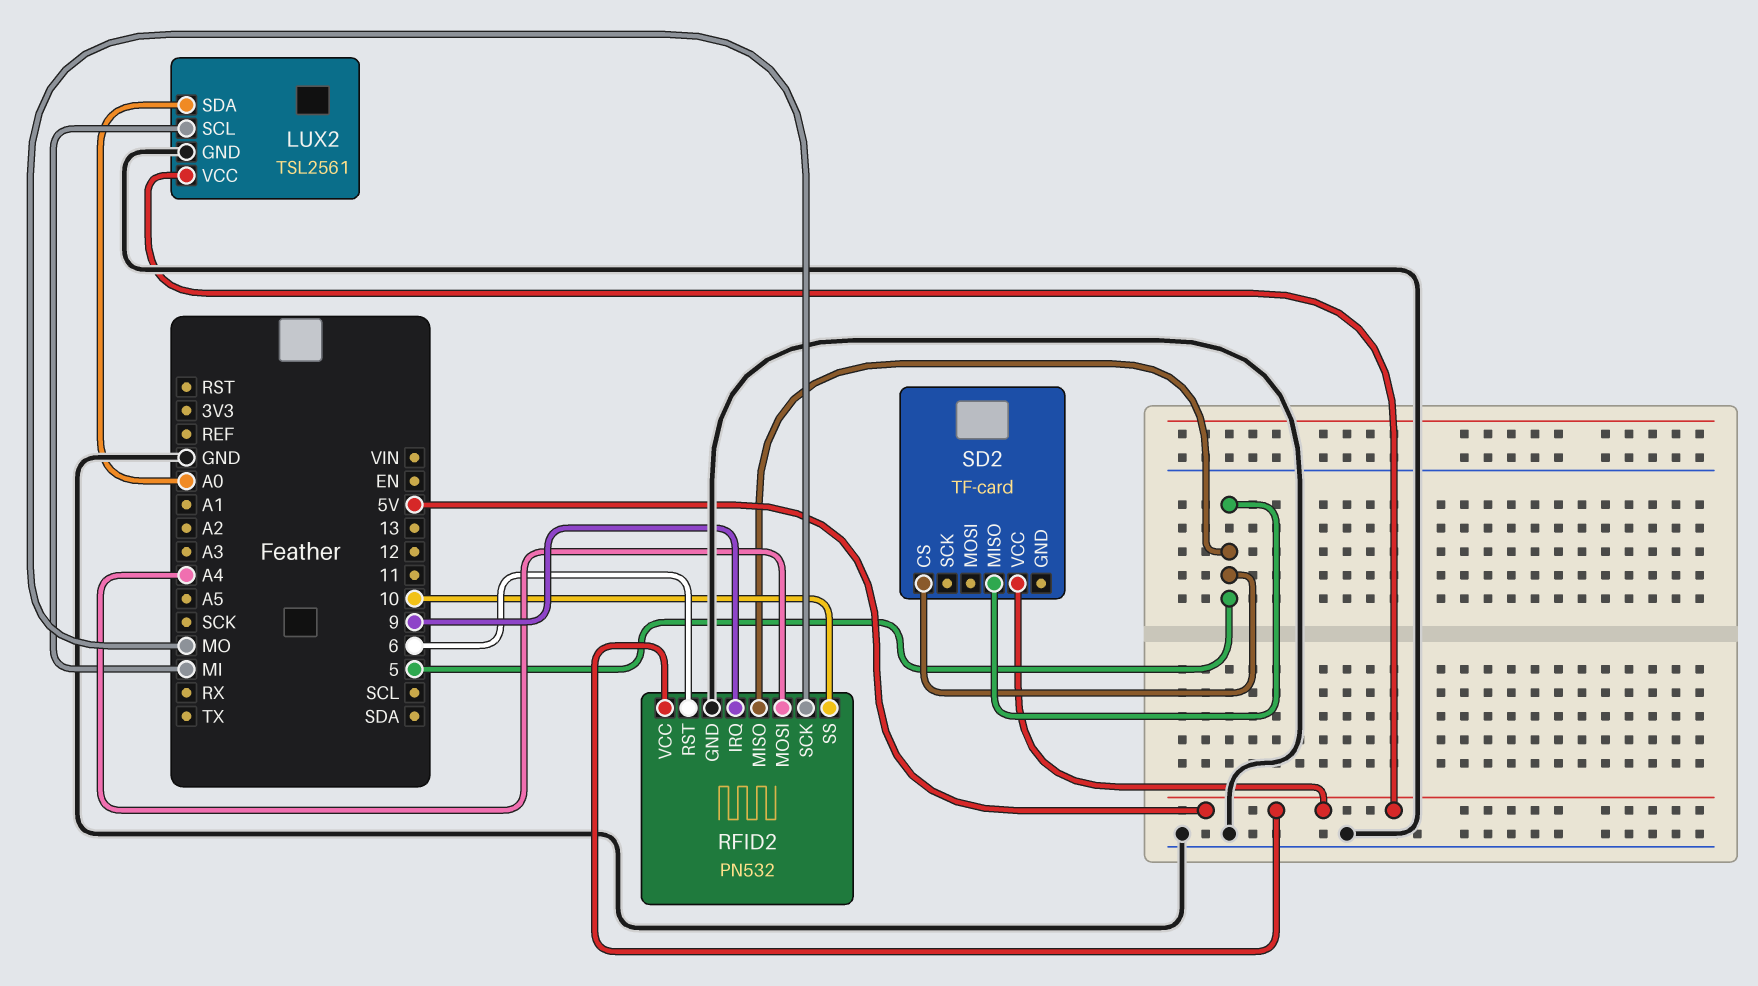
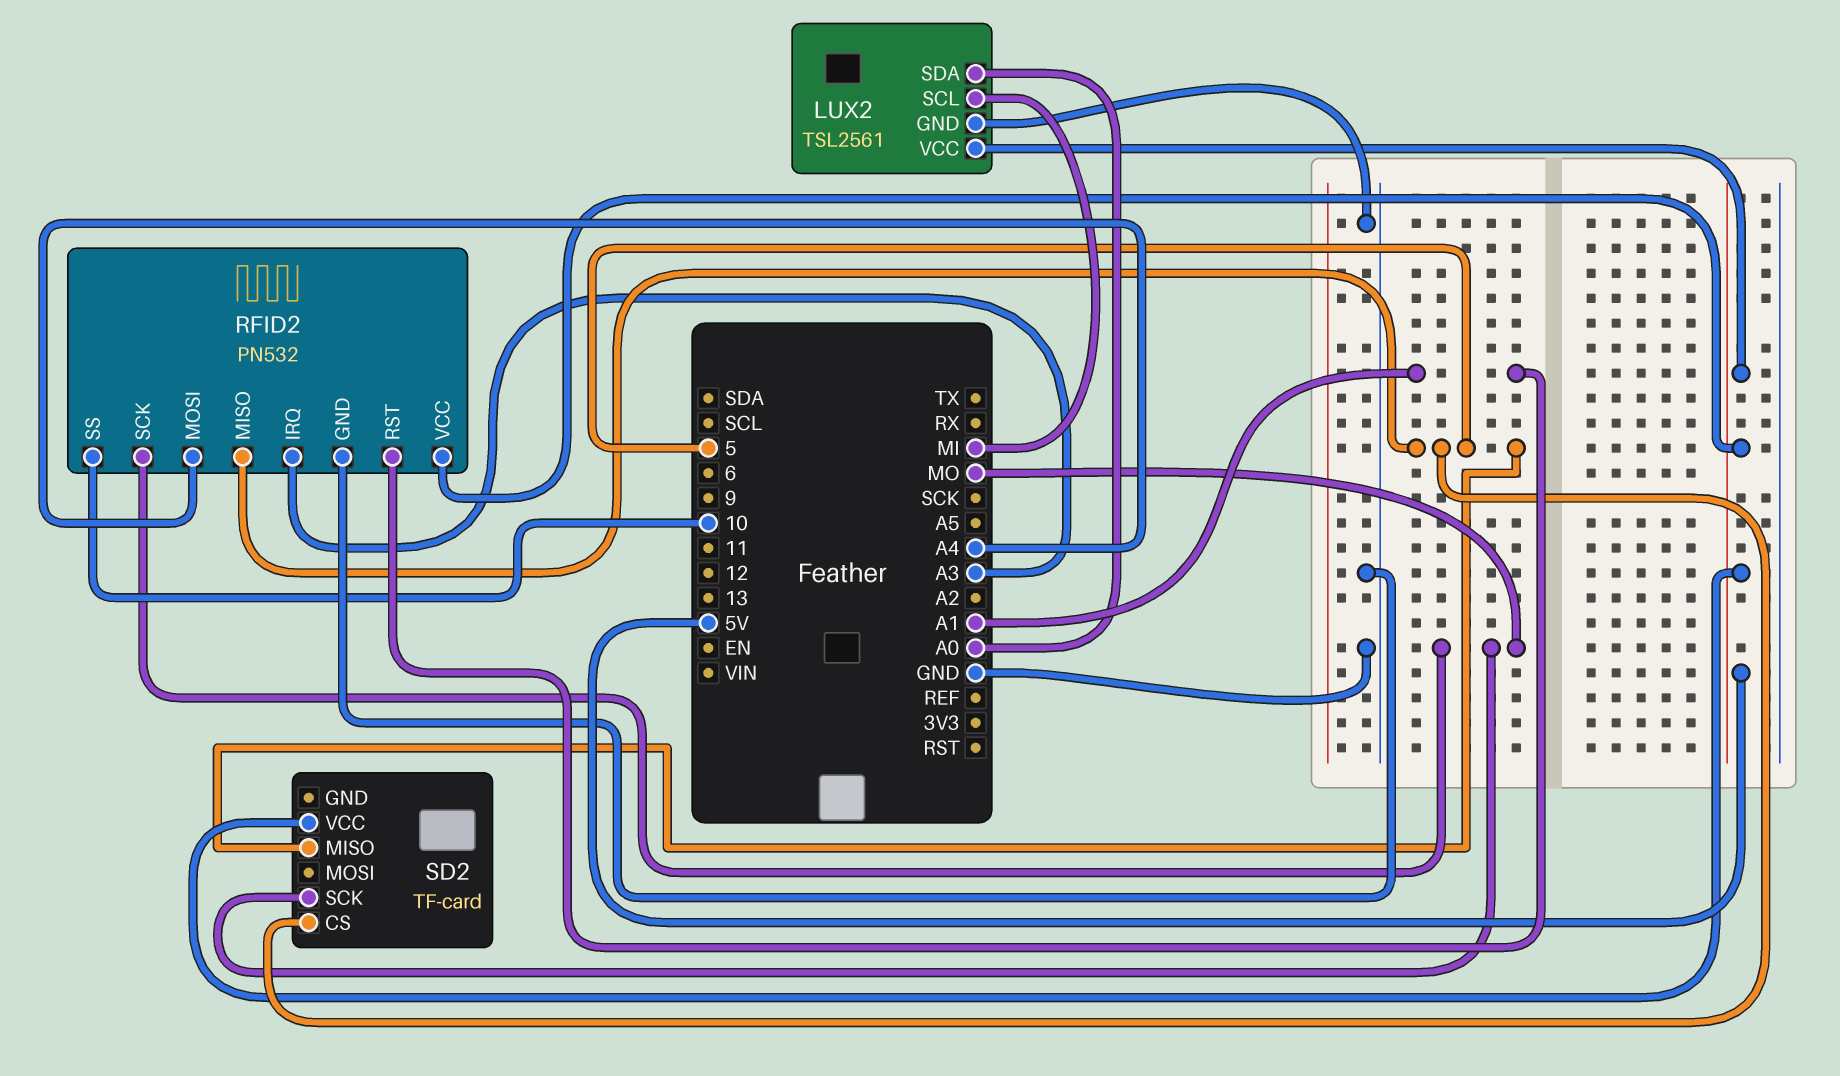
RFID2 pin IRQ: 9 -> A3
RFID2 pin RST: 6 -> A1
SD2 pin SCK: none -> MO

